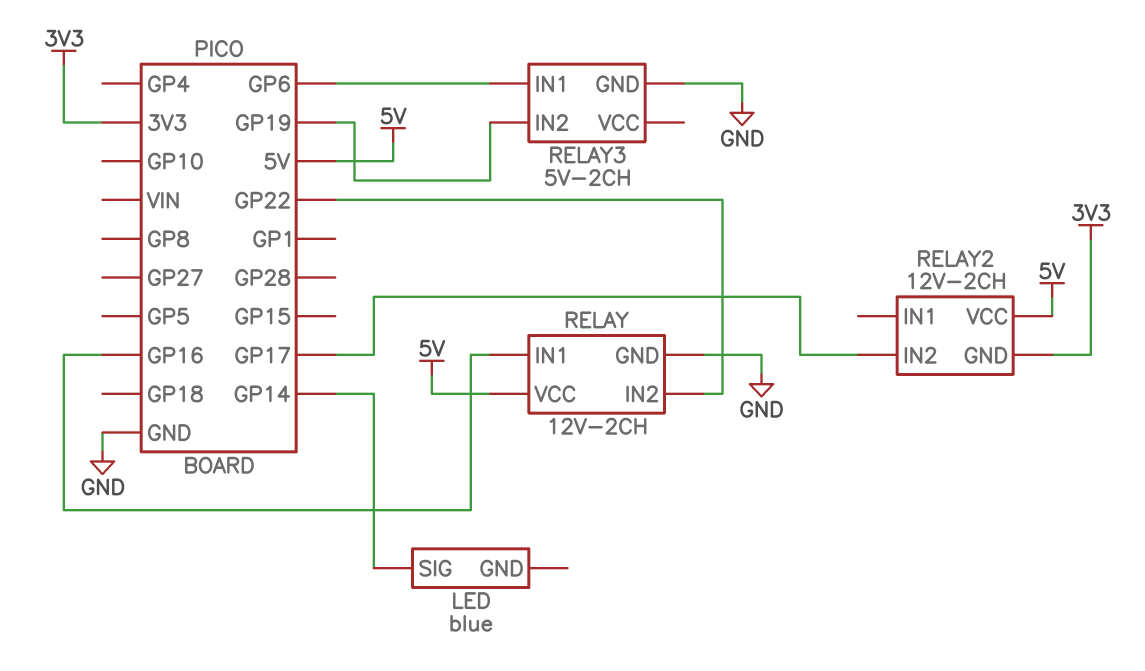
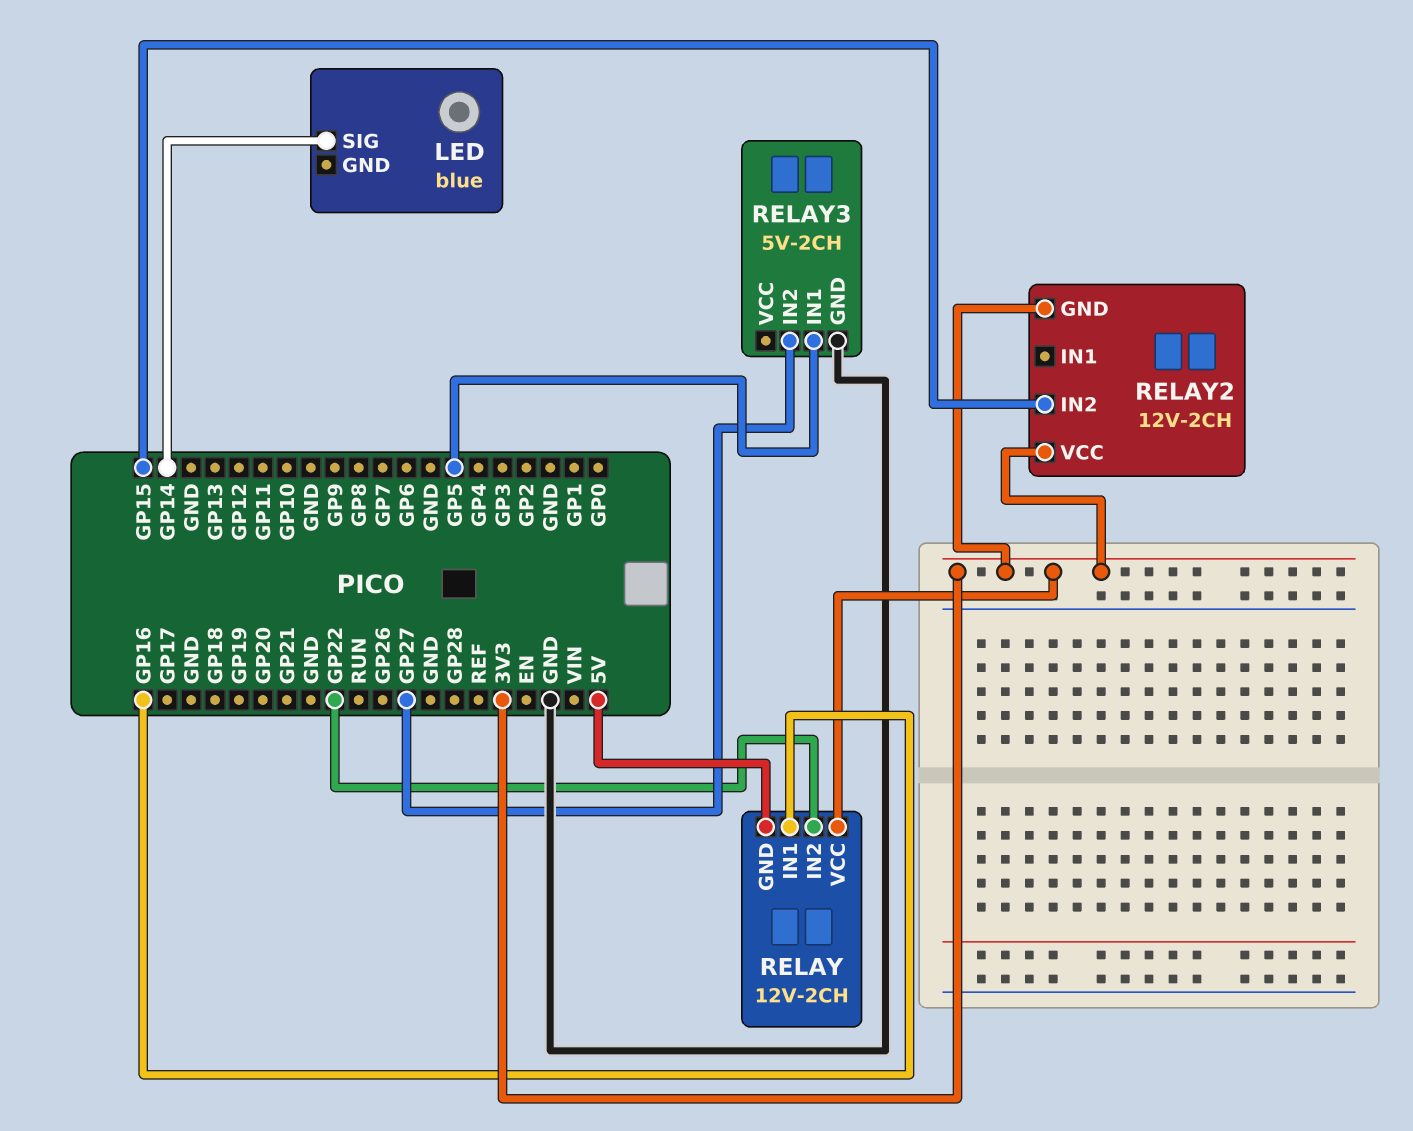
RELAY pin GND: GND -> 5V
RELAY pin VCC: 5V -> 3V3
RELAY2 pin IN2: GP17 -> GP15
RELAY2 pin VCC: 5V -> 3V3
RELAY3 pin IN1: GP6 -> GP5
RELAY3 pin IN2: GP19 -> GP27

